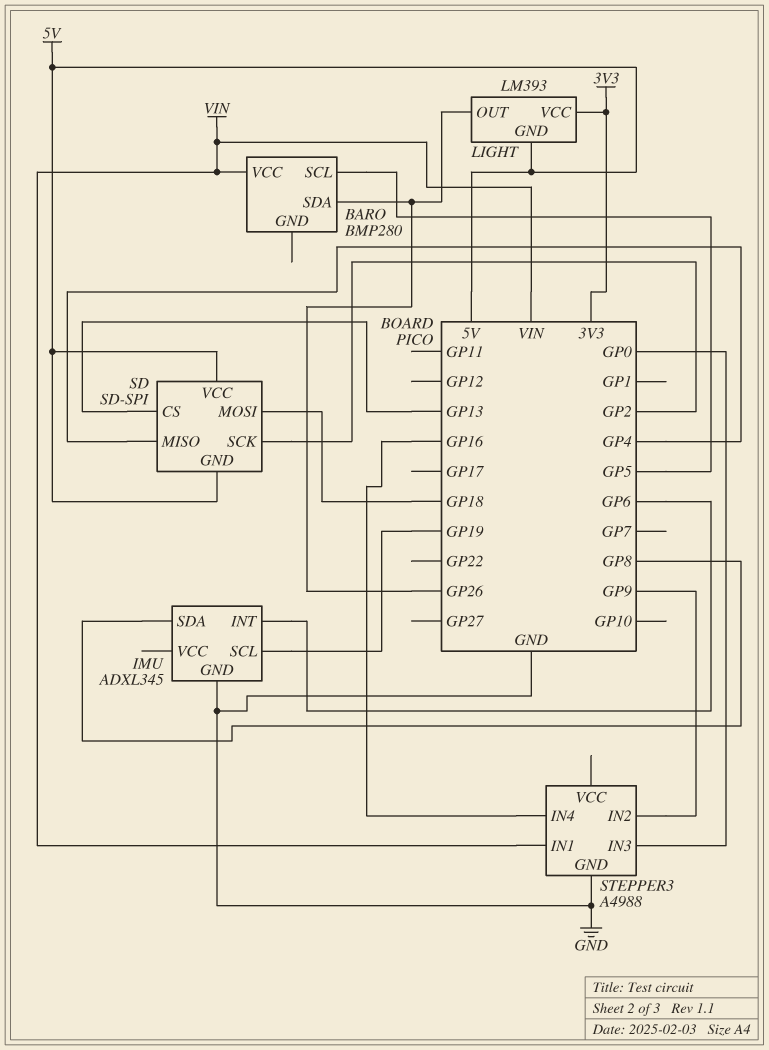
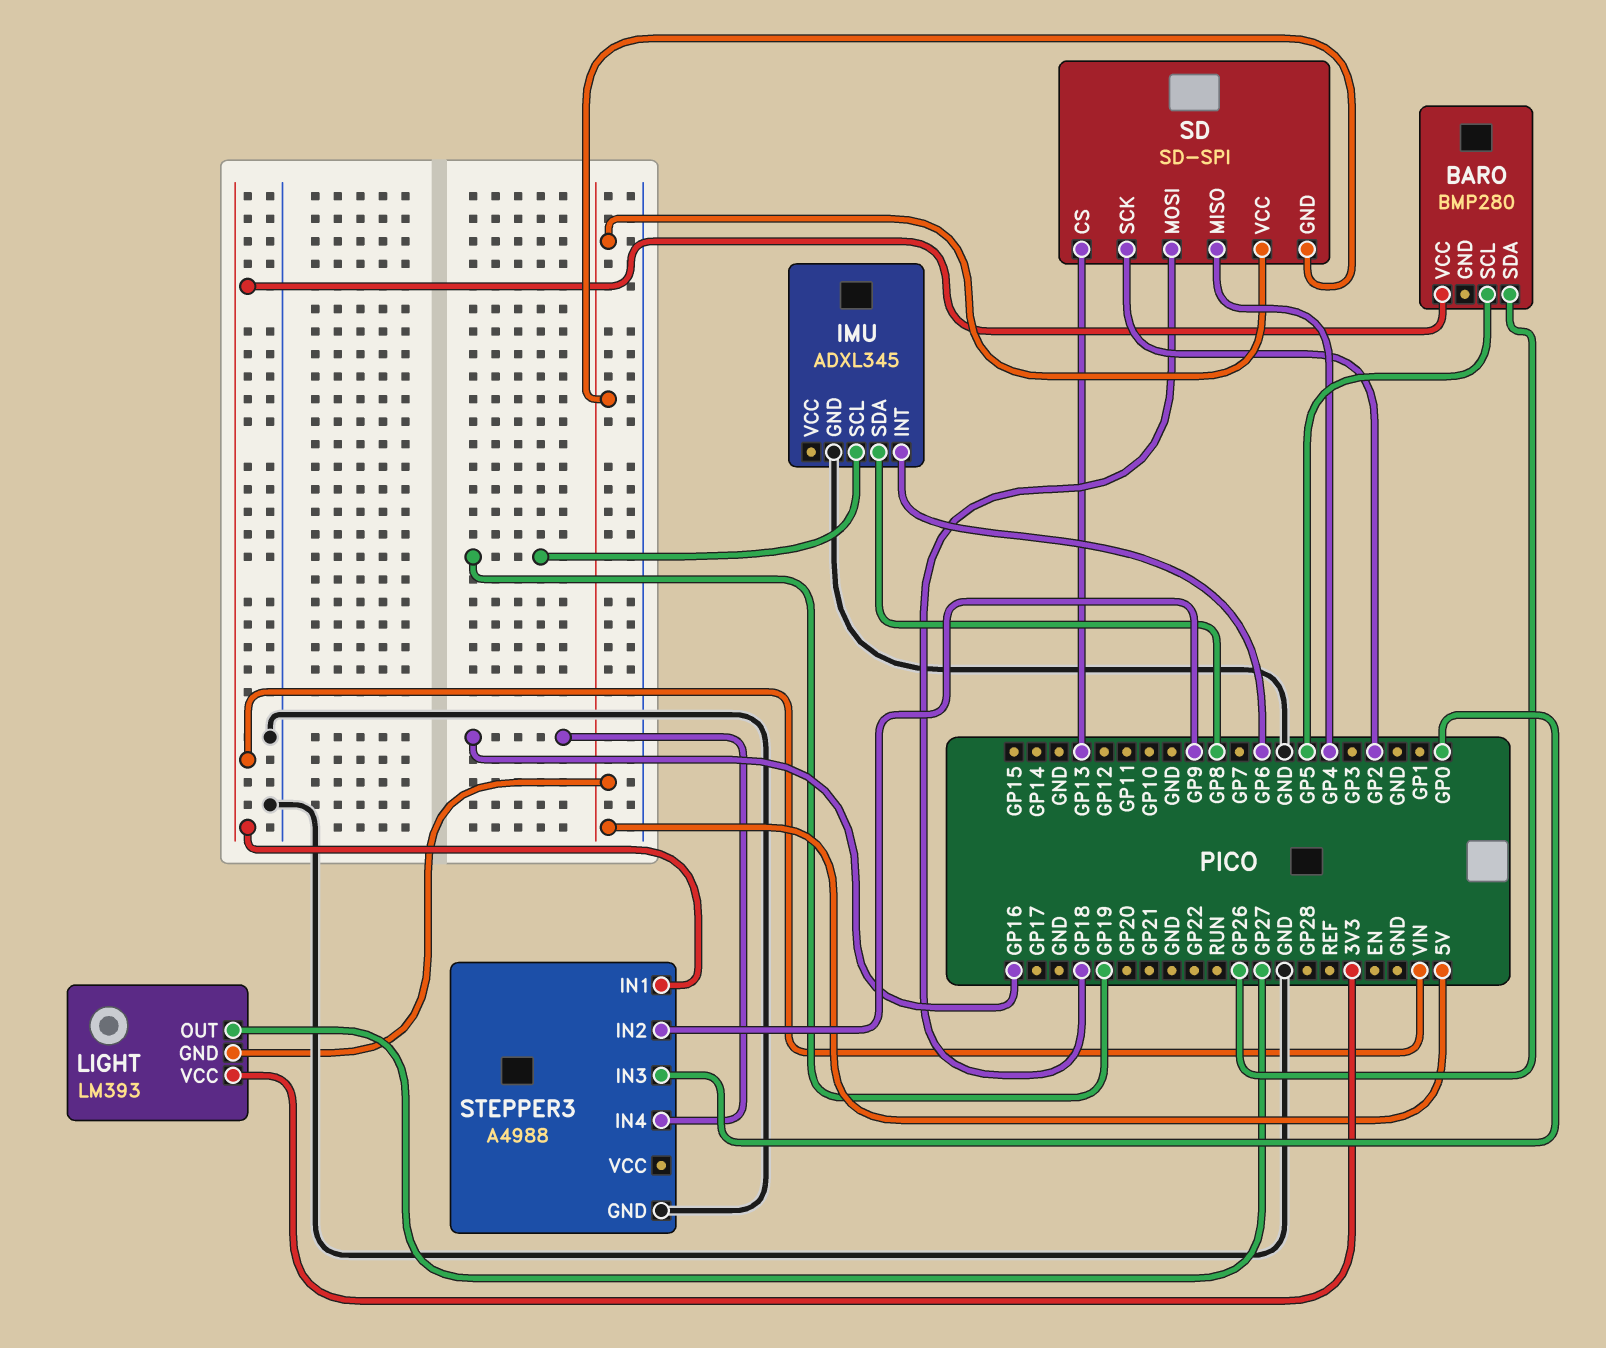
LIGHT pin OUT: GP26 -> GP27

